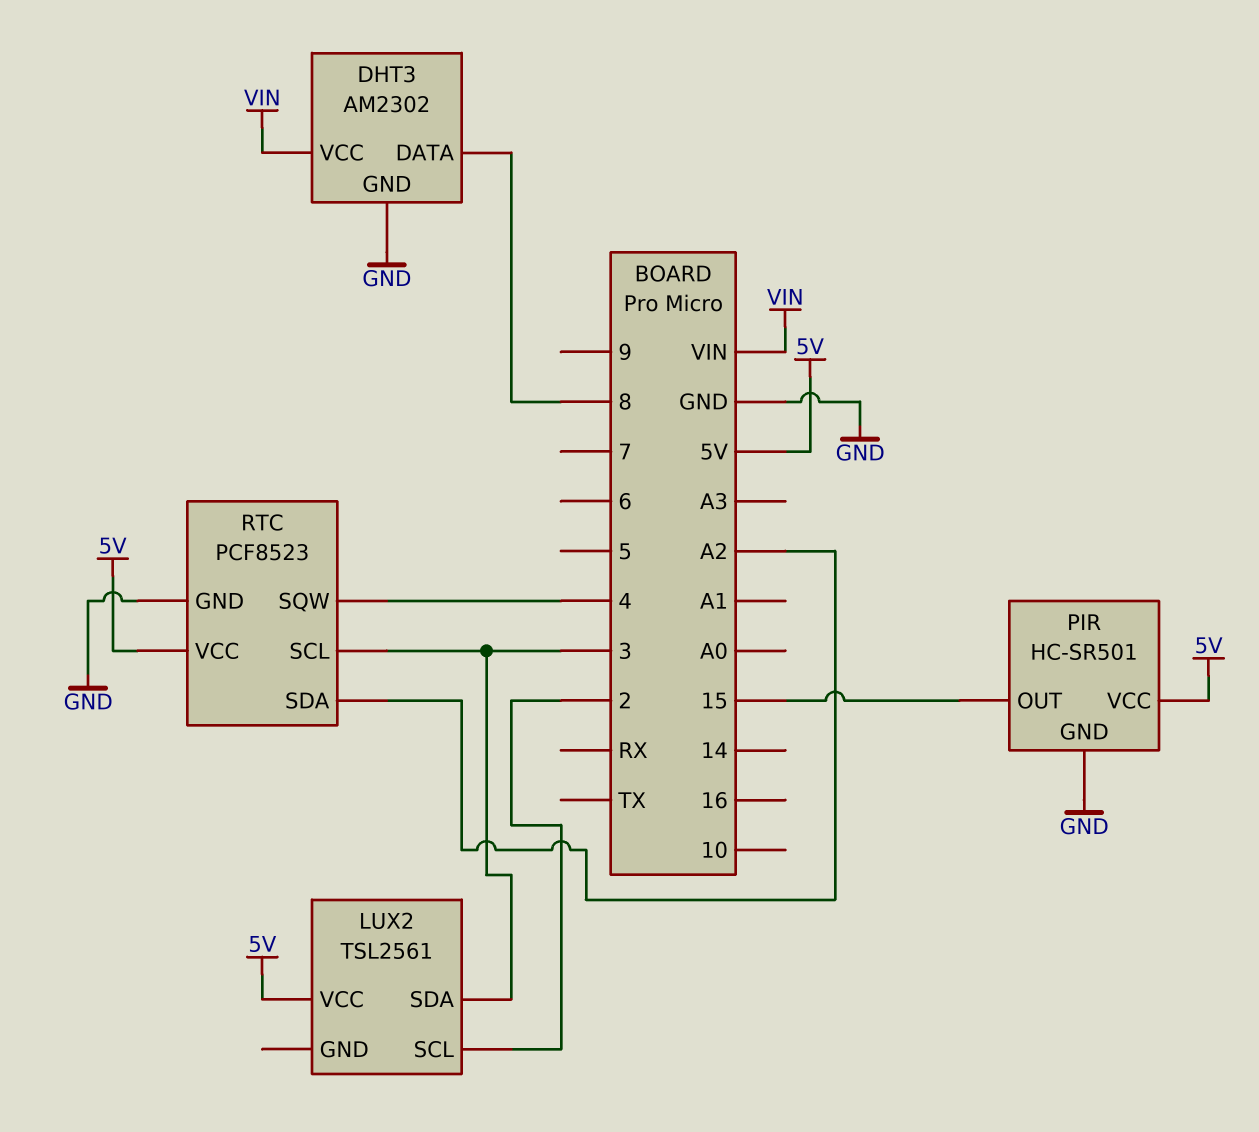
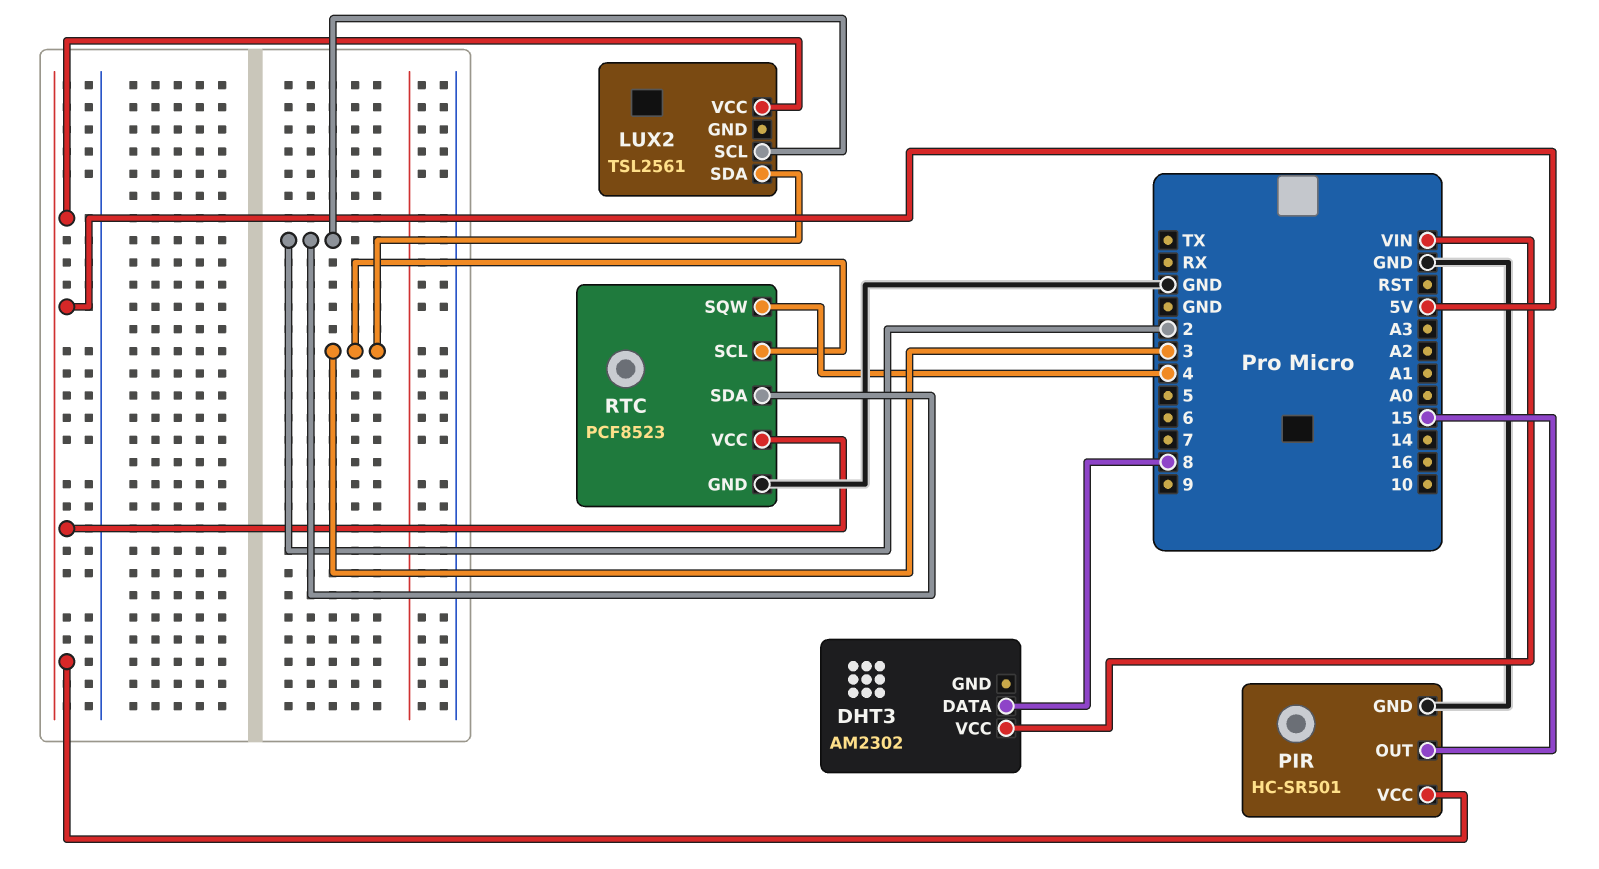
DHT3 pin GND: GND -> none
RTC pin SDA: A2 -> 2

